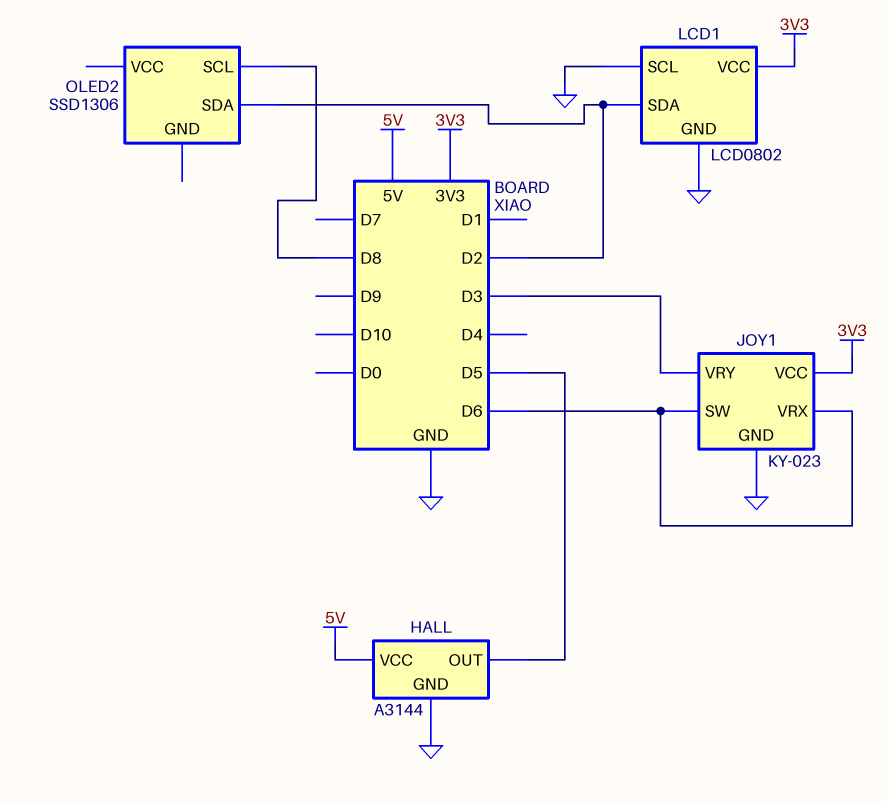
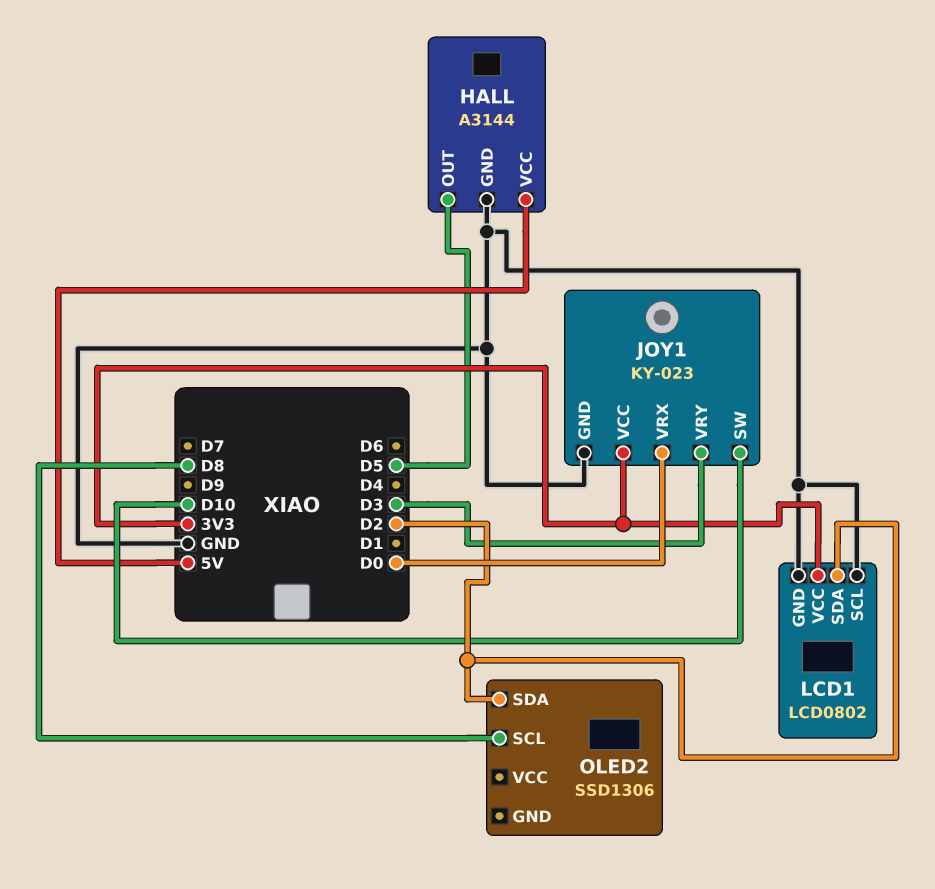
JOY1 pin SW: D6 -> D10
JOY1 pin VRX: D6 -> D0

